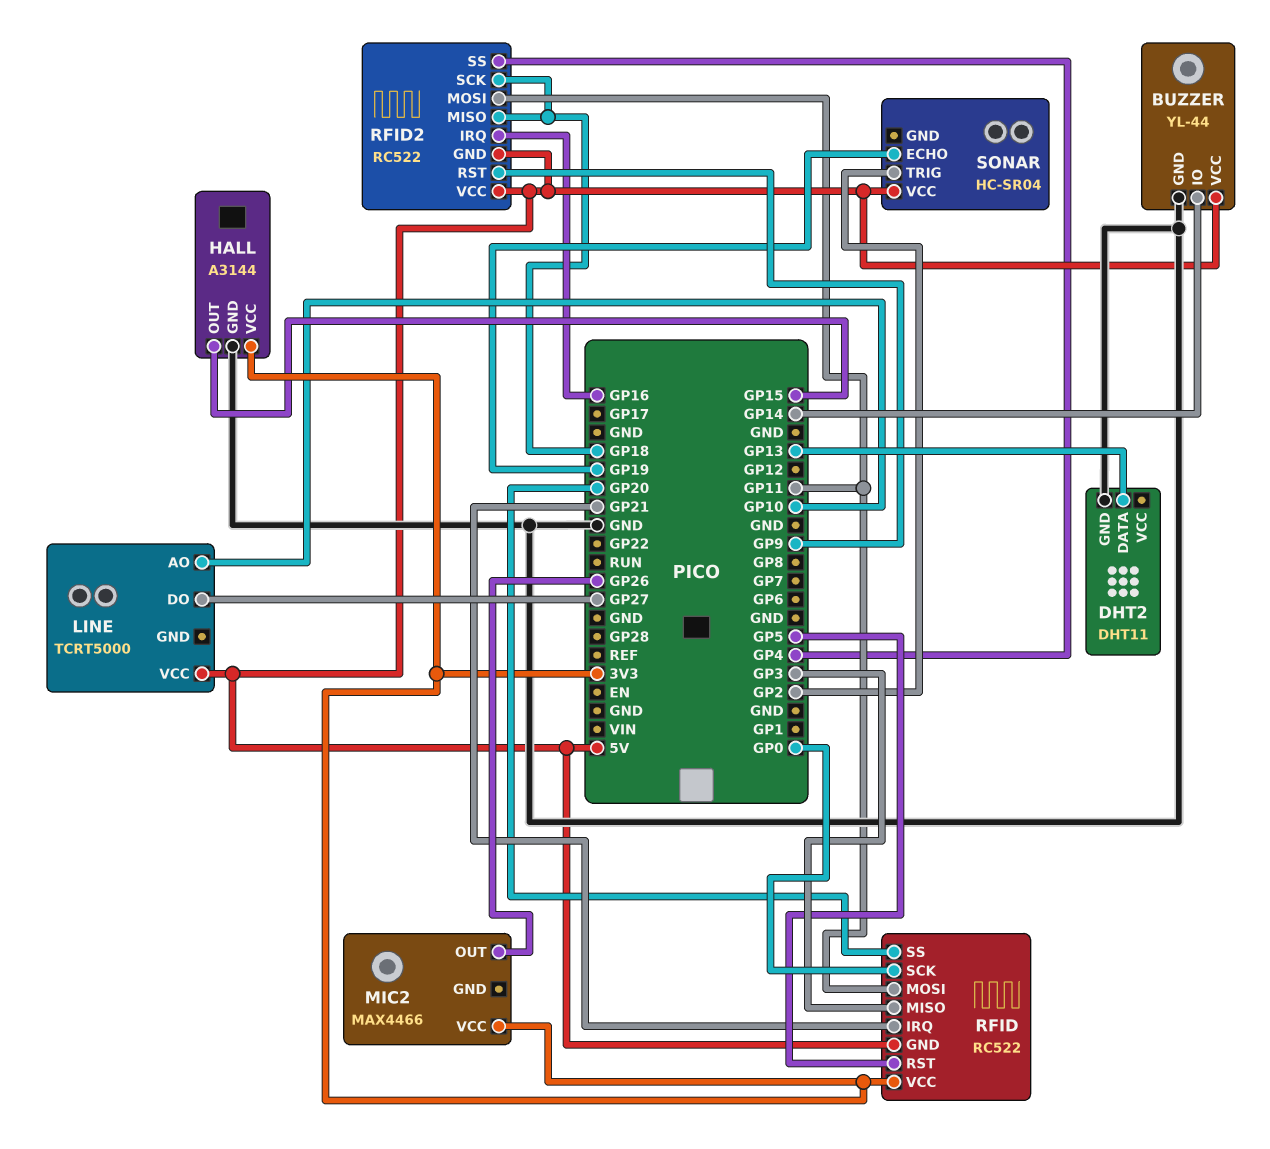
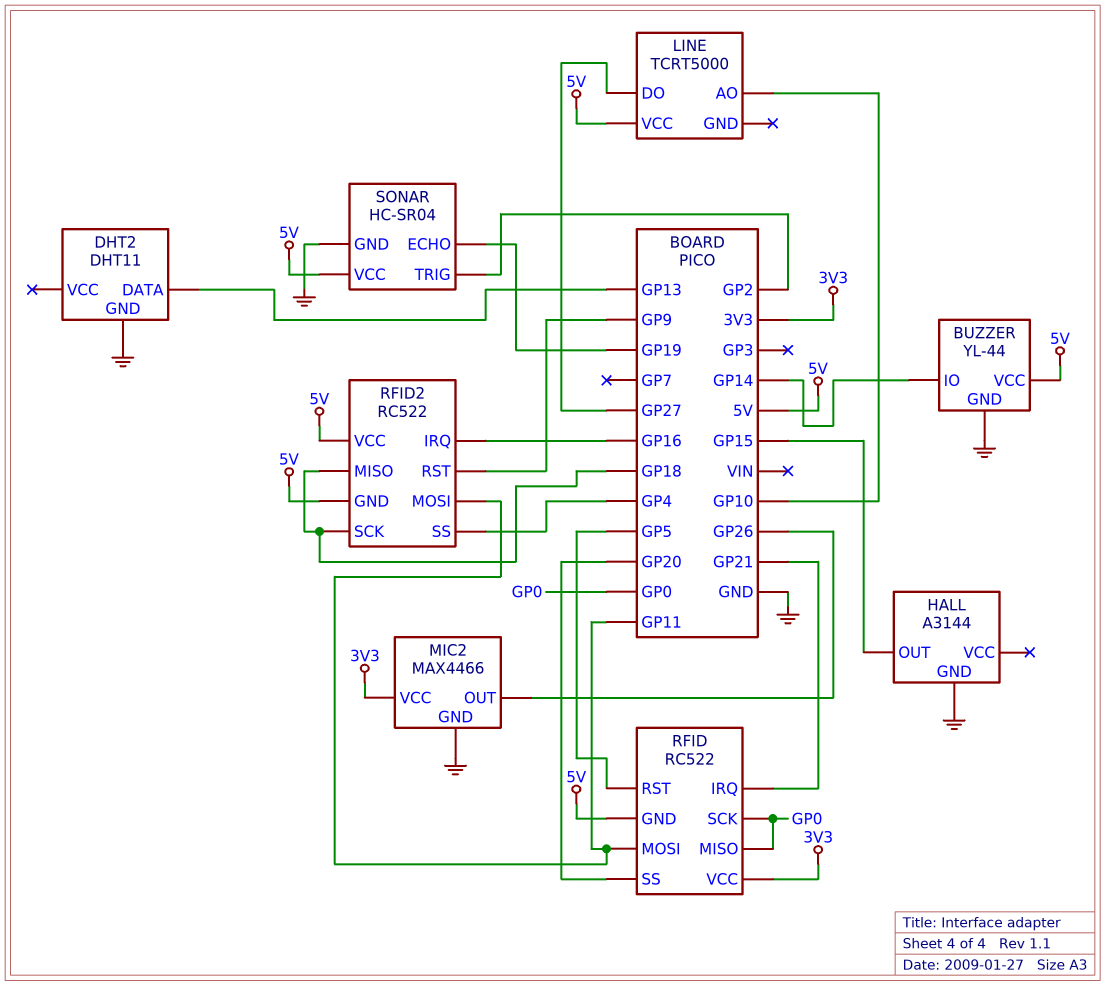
HALL pin VCC: 3V3 -> none
MIC2 pin GND: none -> GND
RFID pin MISO: GP3 -> GP0
SONAR pin GND: none -> GND

